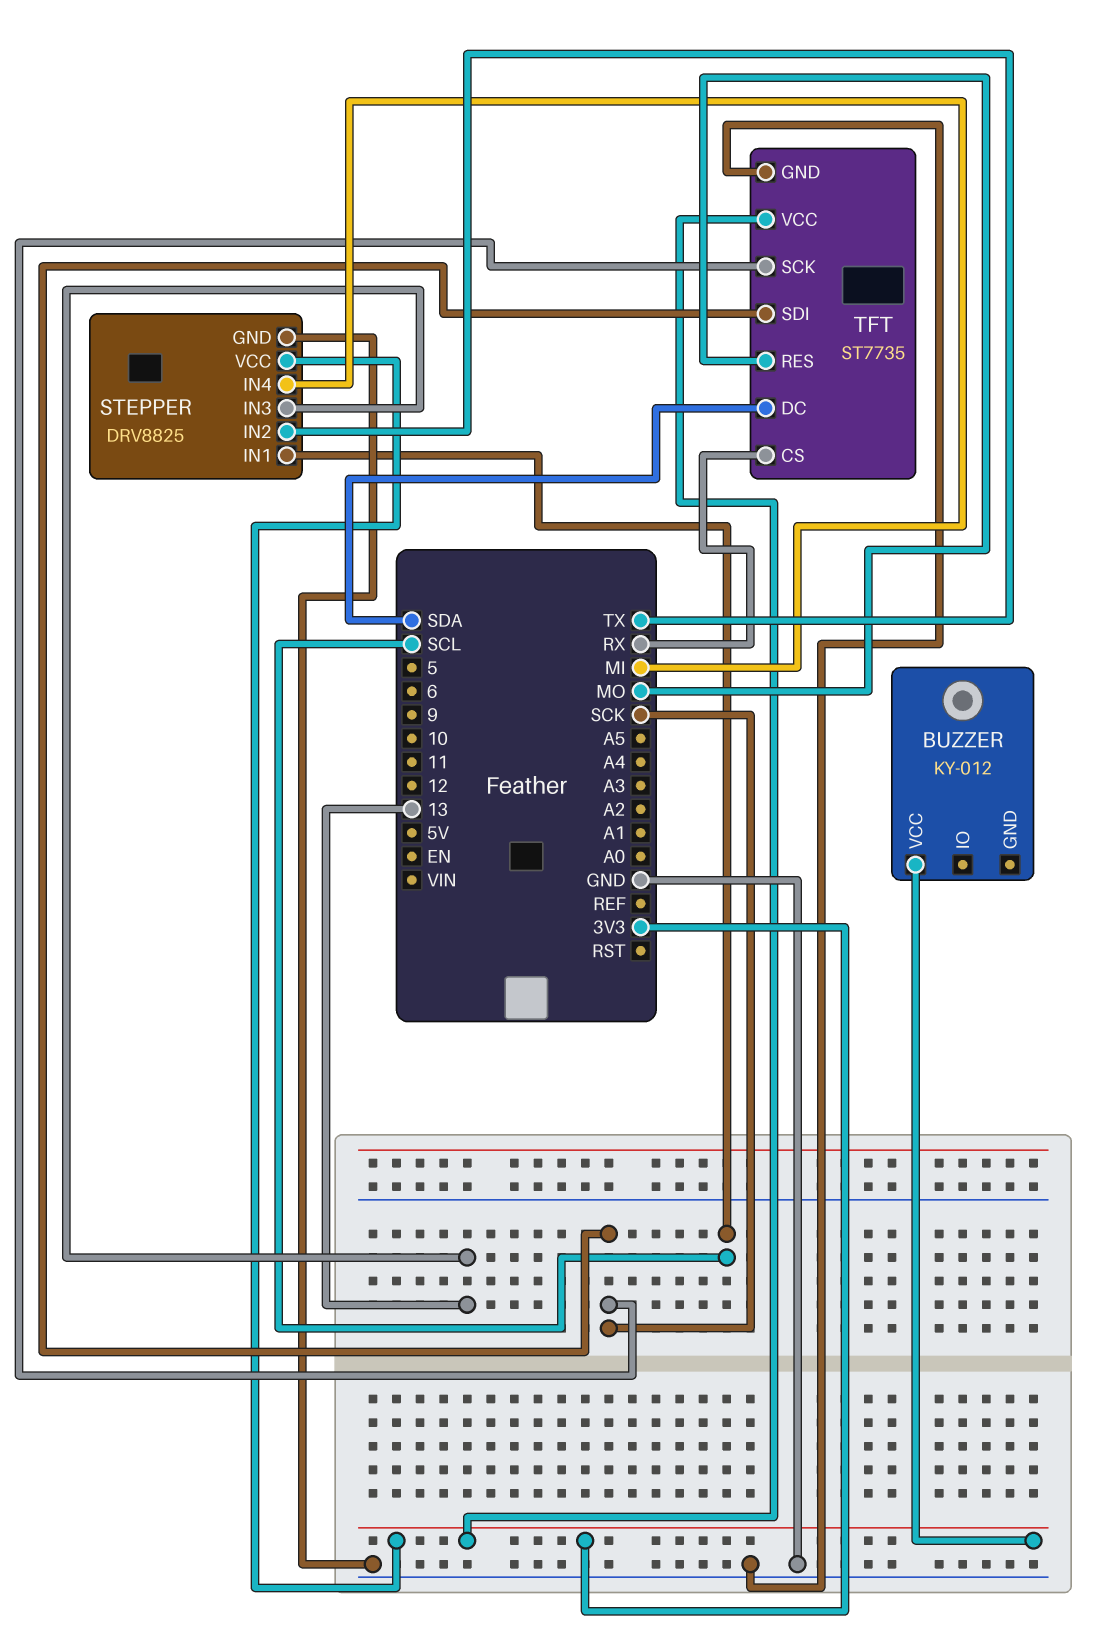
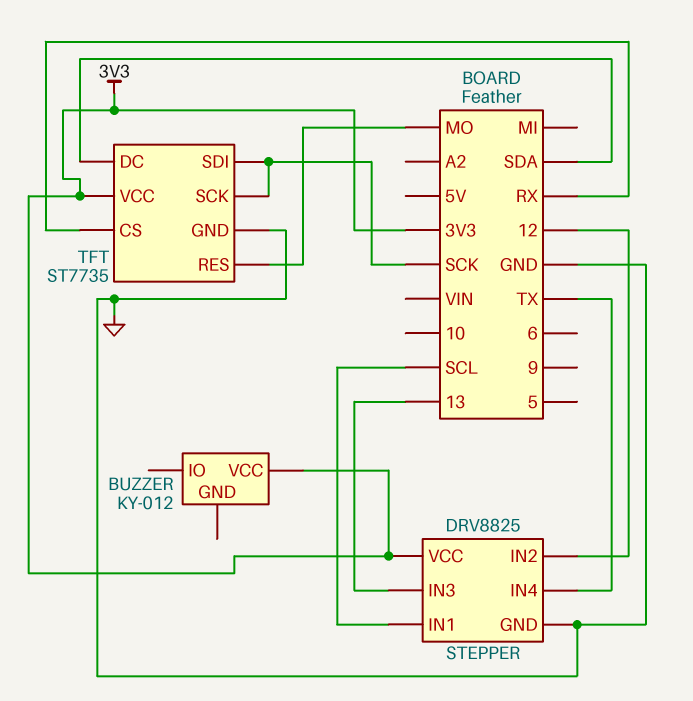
STEPPER pin IN2: TX -> 12
STEPPER pin IN4: MI -> TX

